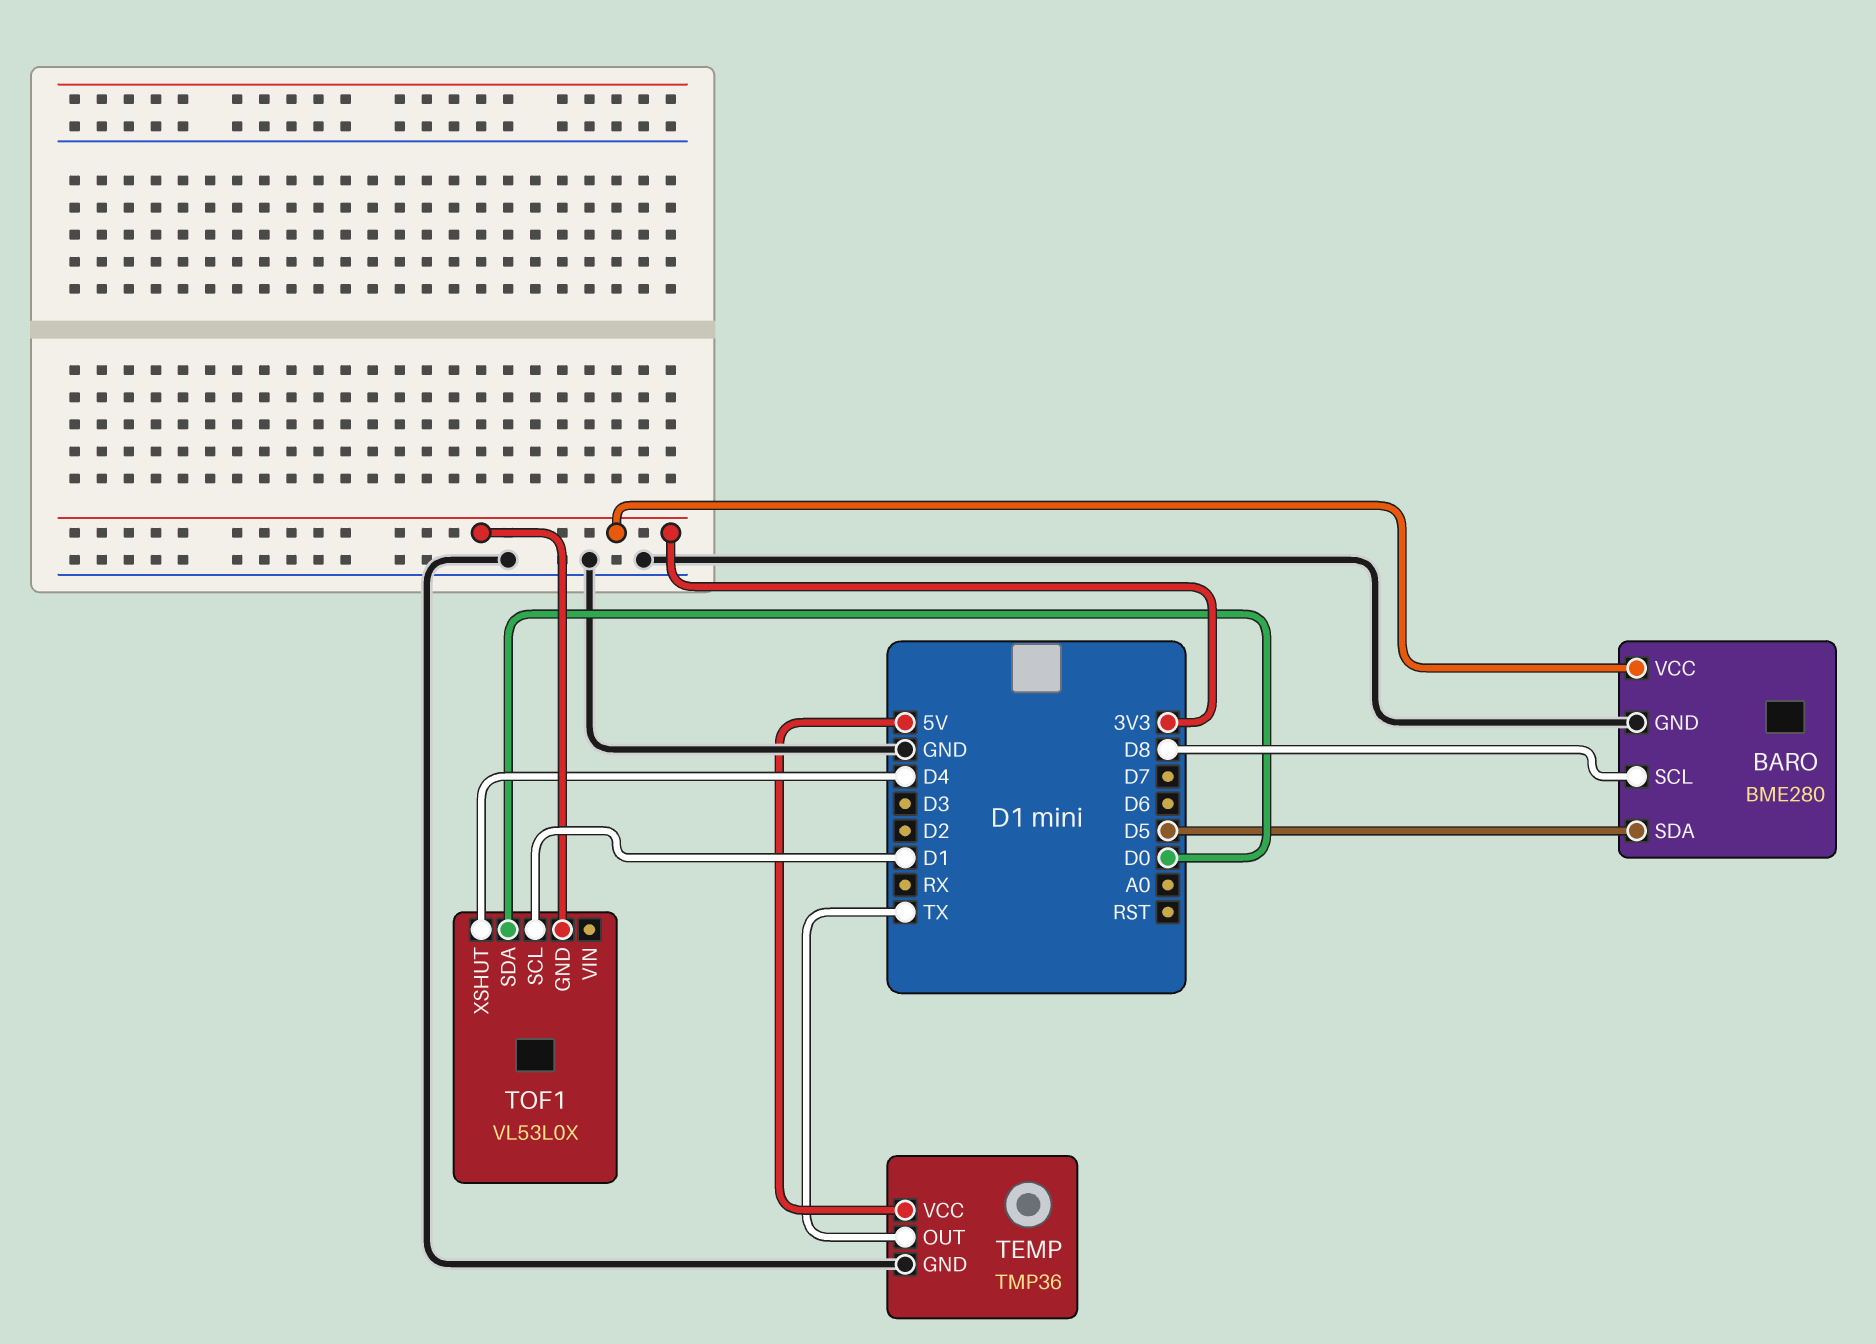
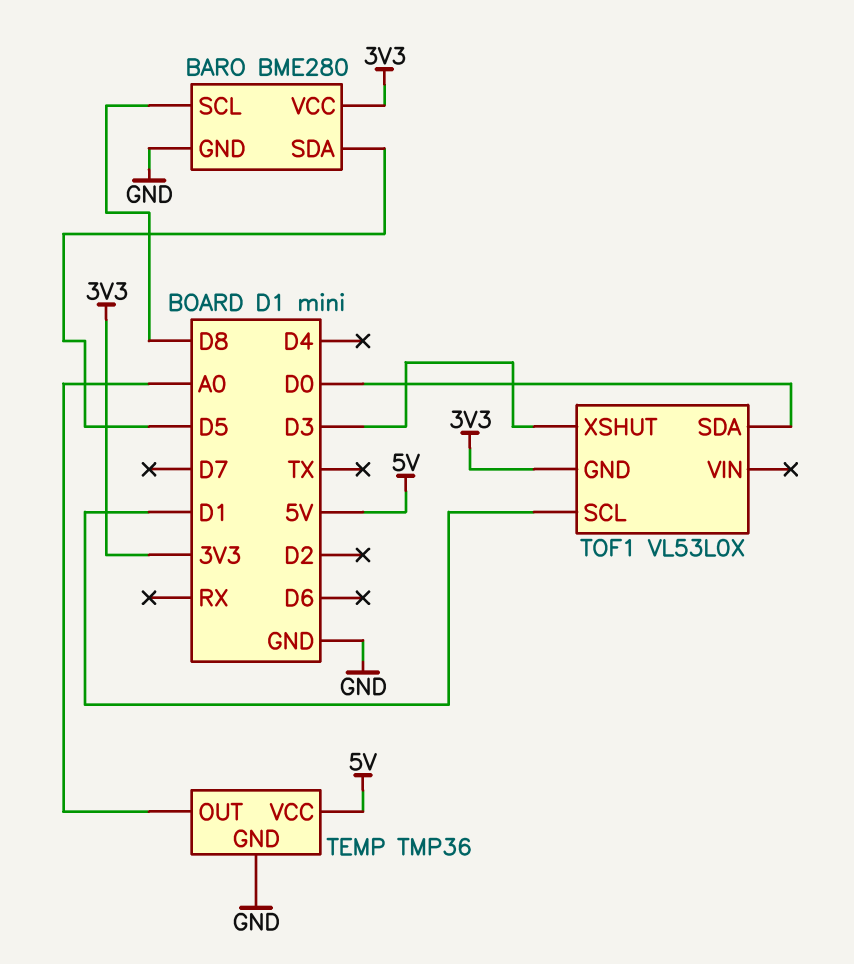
TEMP pin OUT: TX -> A0
TOF1 pin XSHUT: D4 -> D3

